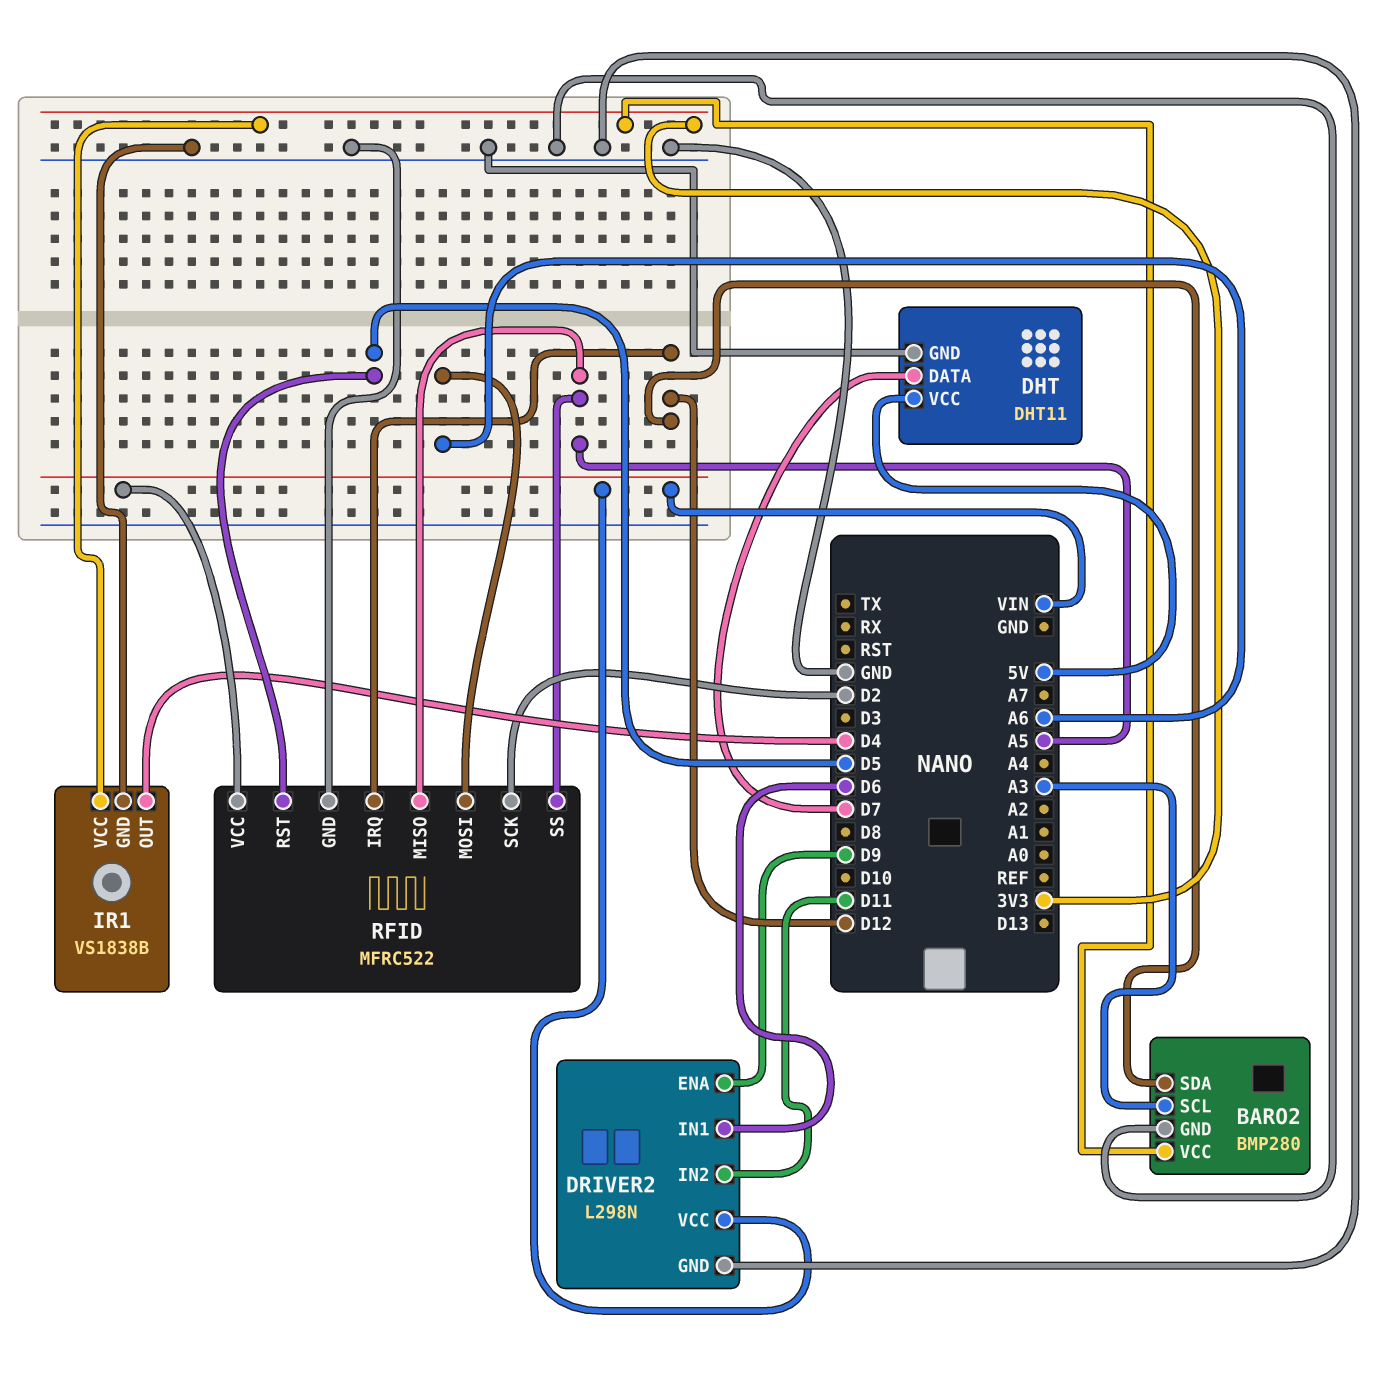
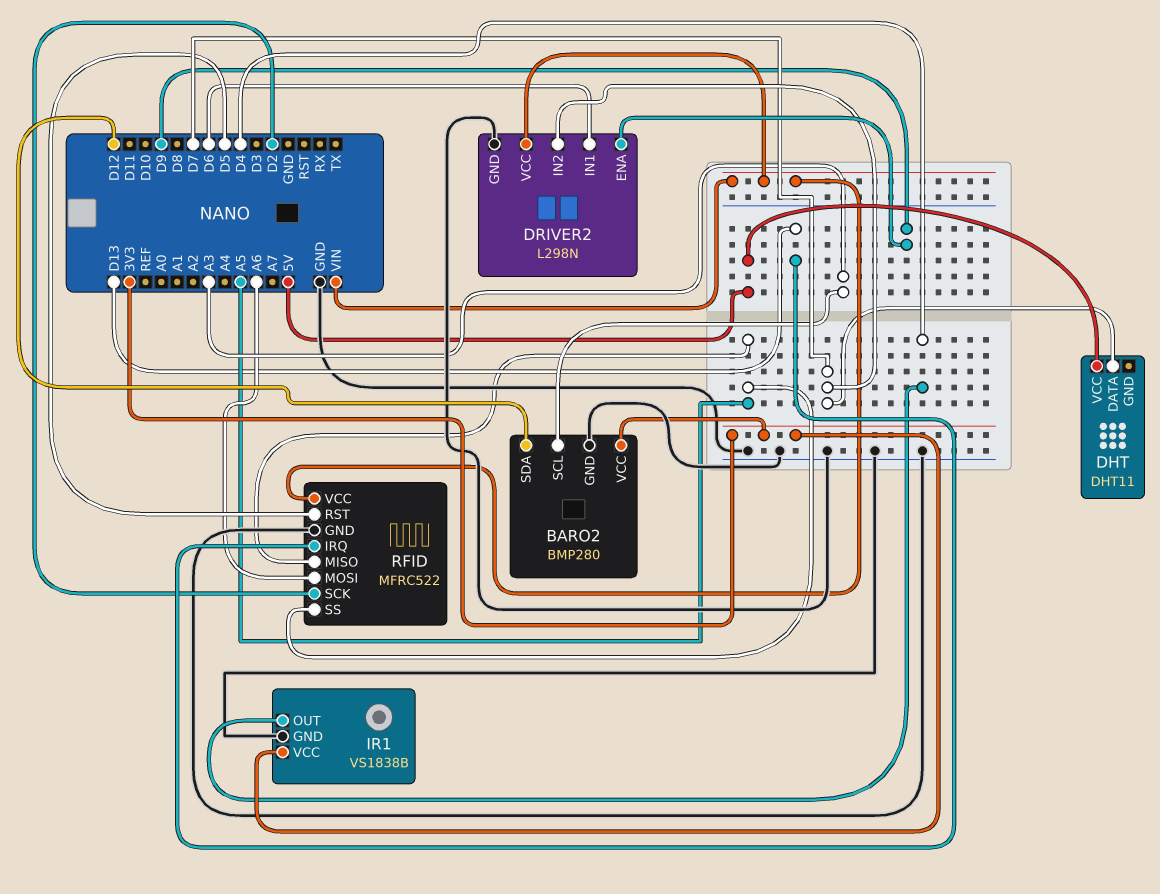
DHT pin GND: GND -> none
DRIVER2 pin IN2: D11 -> D7
RFID pin IRQ: D12 -> D13

